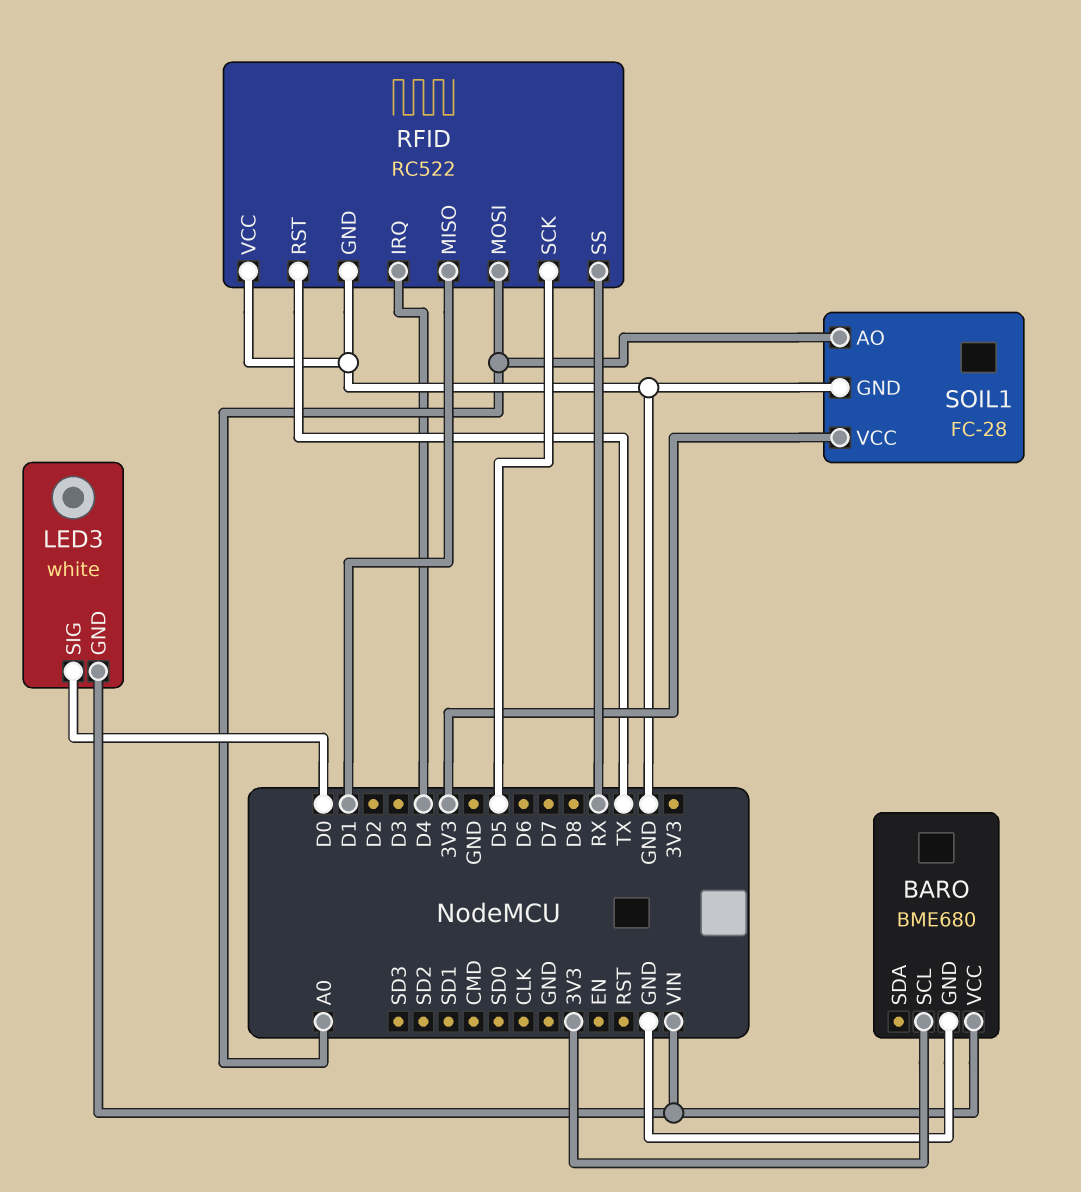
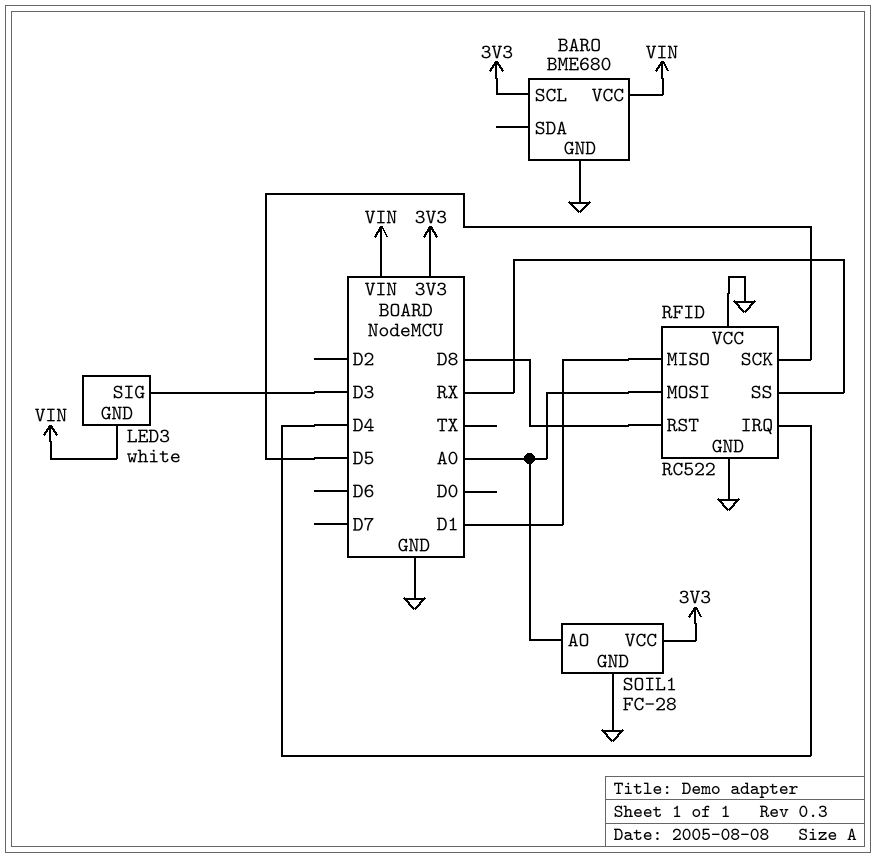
LED3 pin SIG: D0 -> D3
RFID pin RST: TX -> D8

